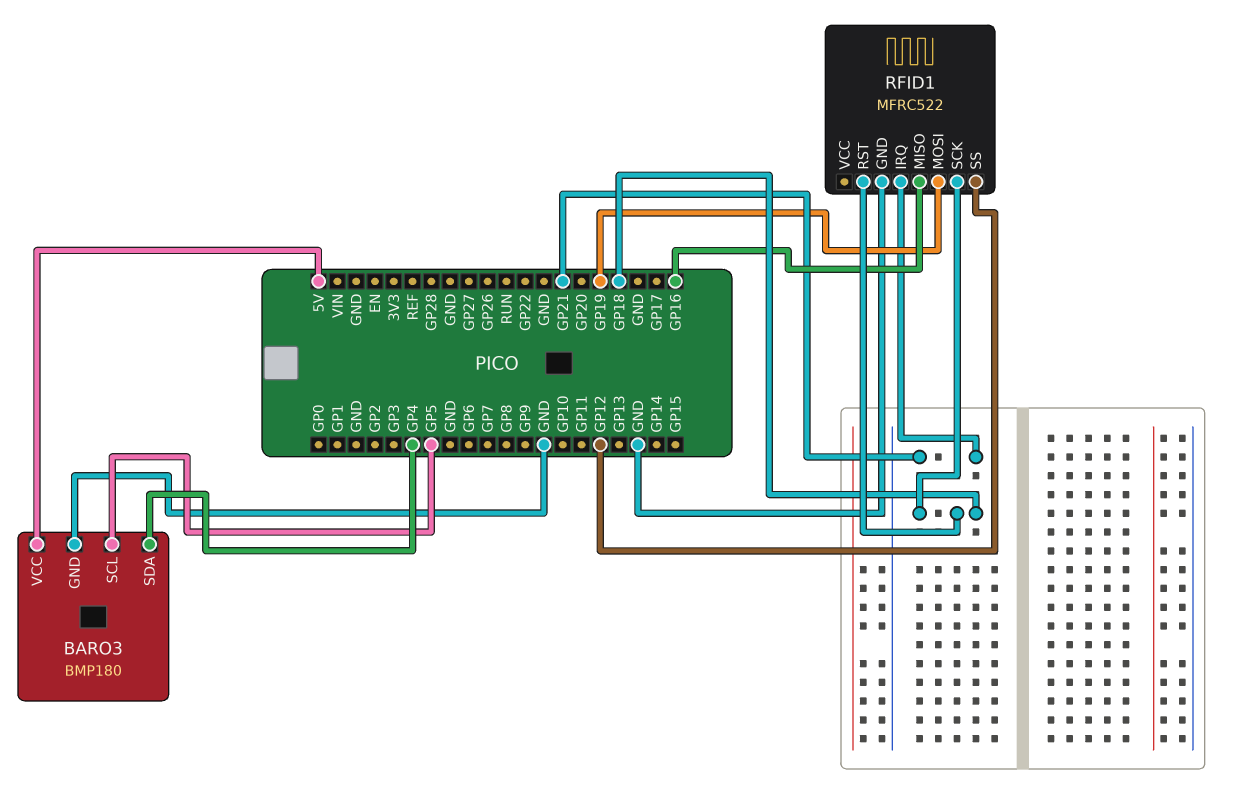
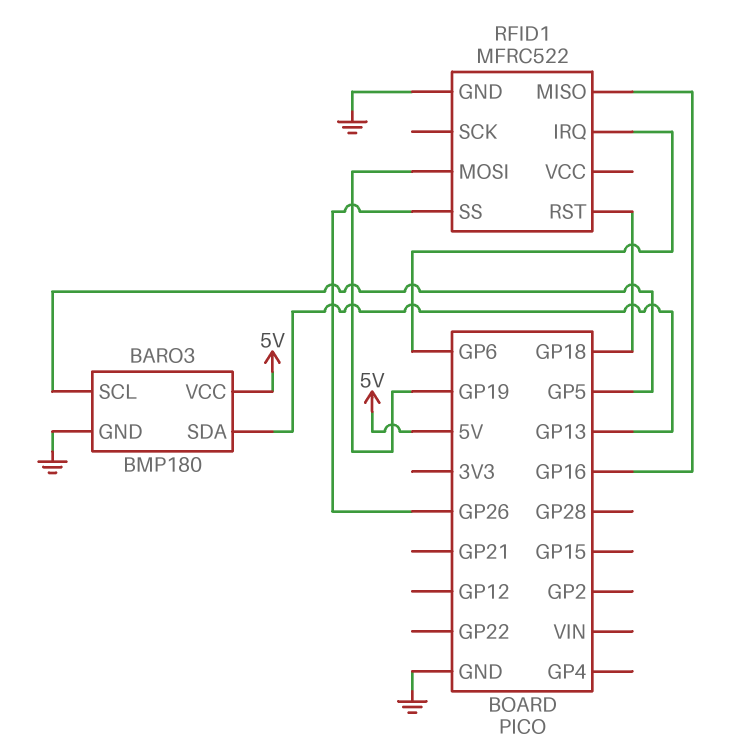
BARO3 pin SDA: GP4 -> GP13
RFID1 pin IRQ: GP21 -> GP6
RFID1 pin SCK: GP18 -> none
RFID1 pin SS: GP12 -> GP26

